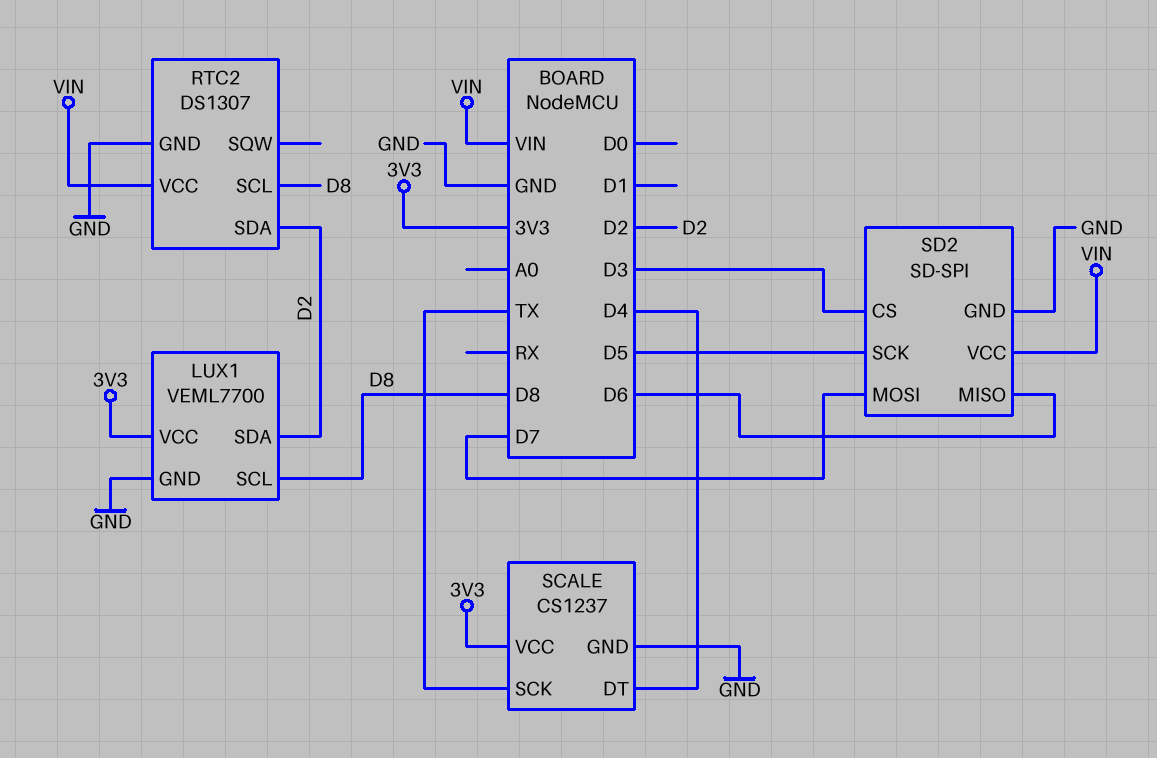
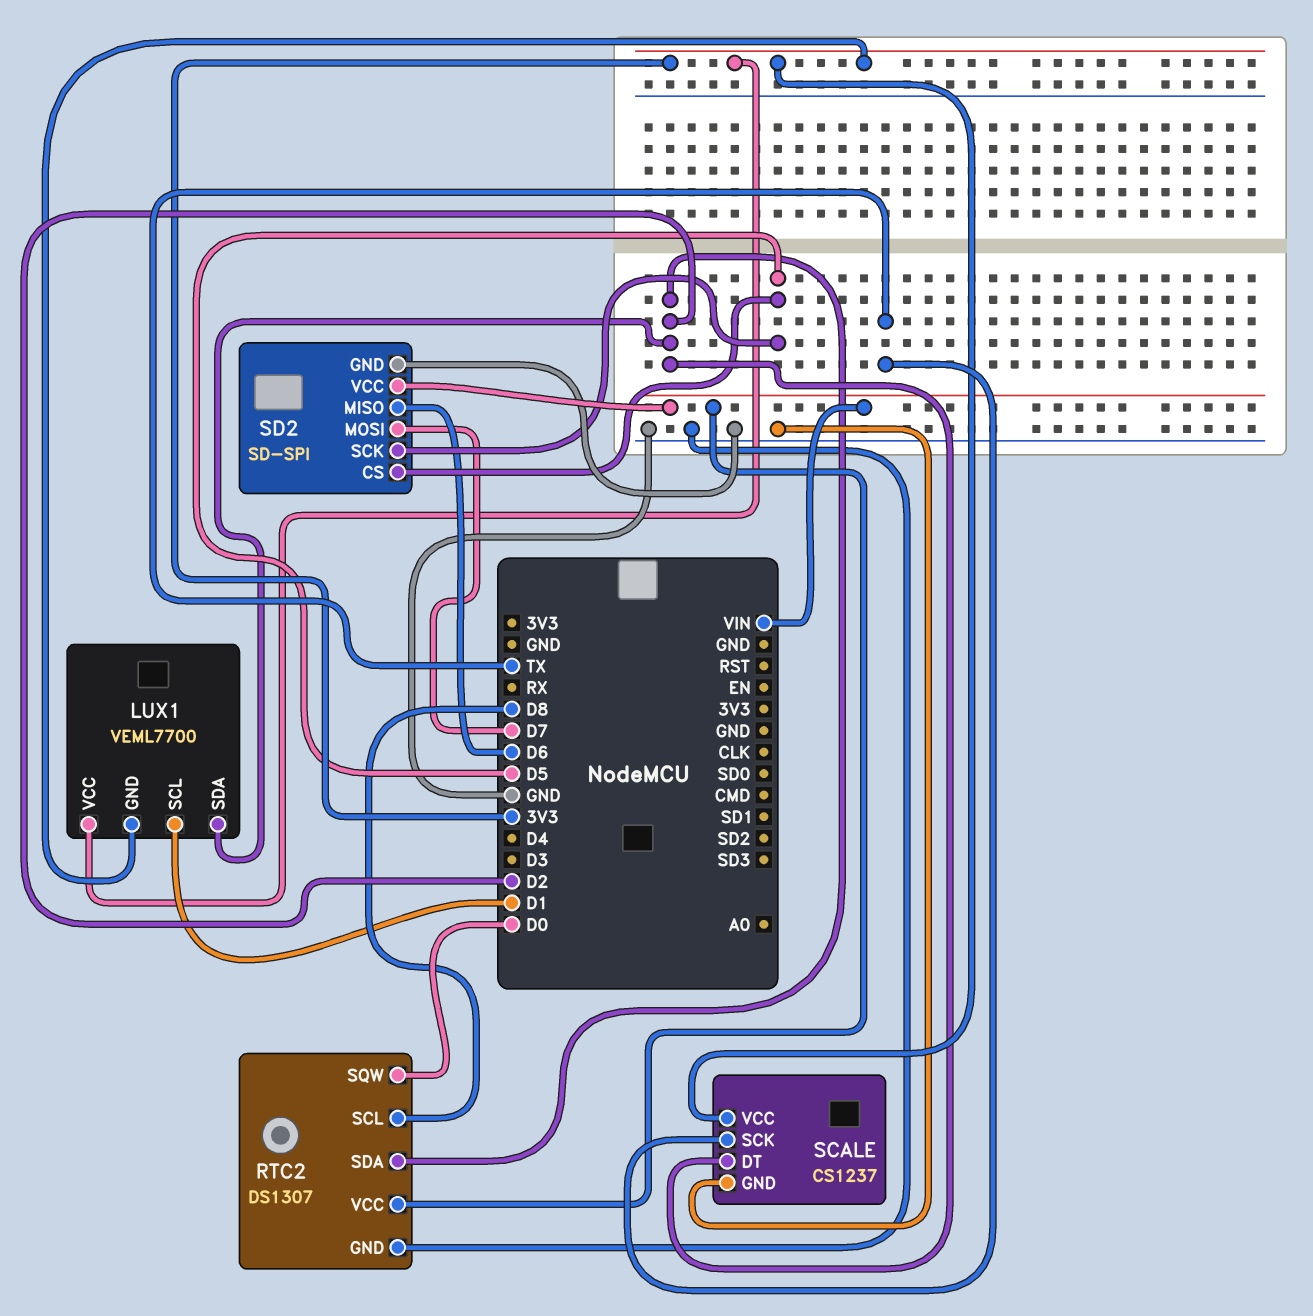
LUX1 pin GND: GND -> 3V3
LUX1 pin SCL: D8 -> D1
RTC2 pin SQW: none -> D0
SCALE pin DT: D4 -> D2
SD2 pin CS: D3 -> D5

